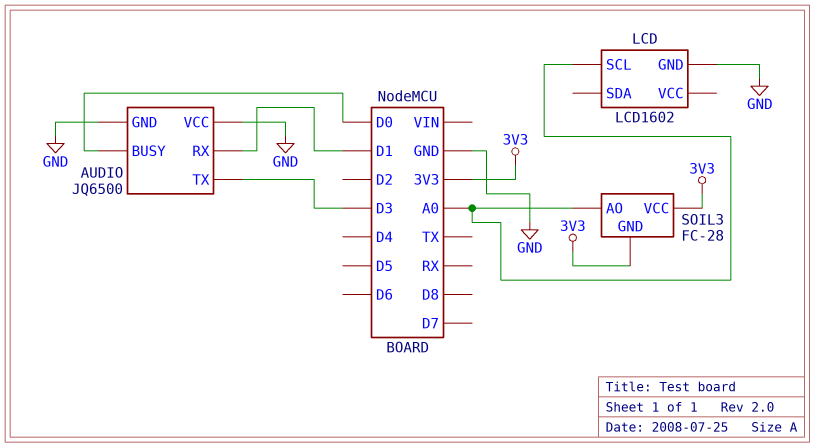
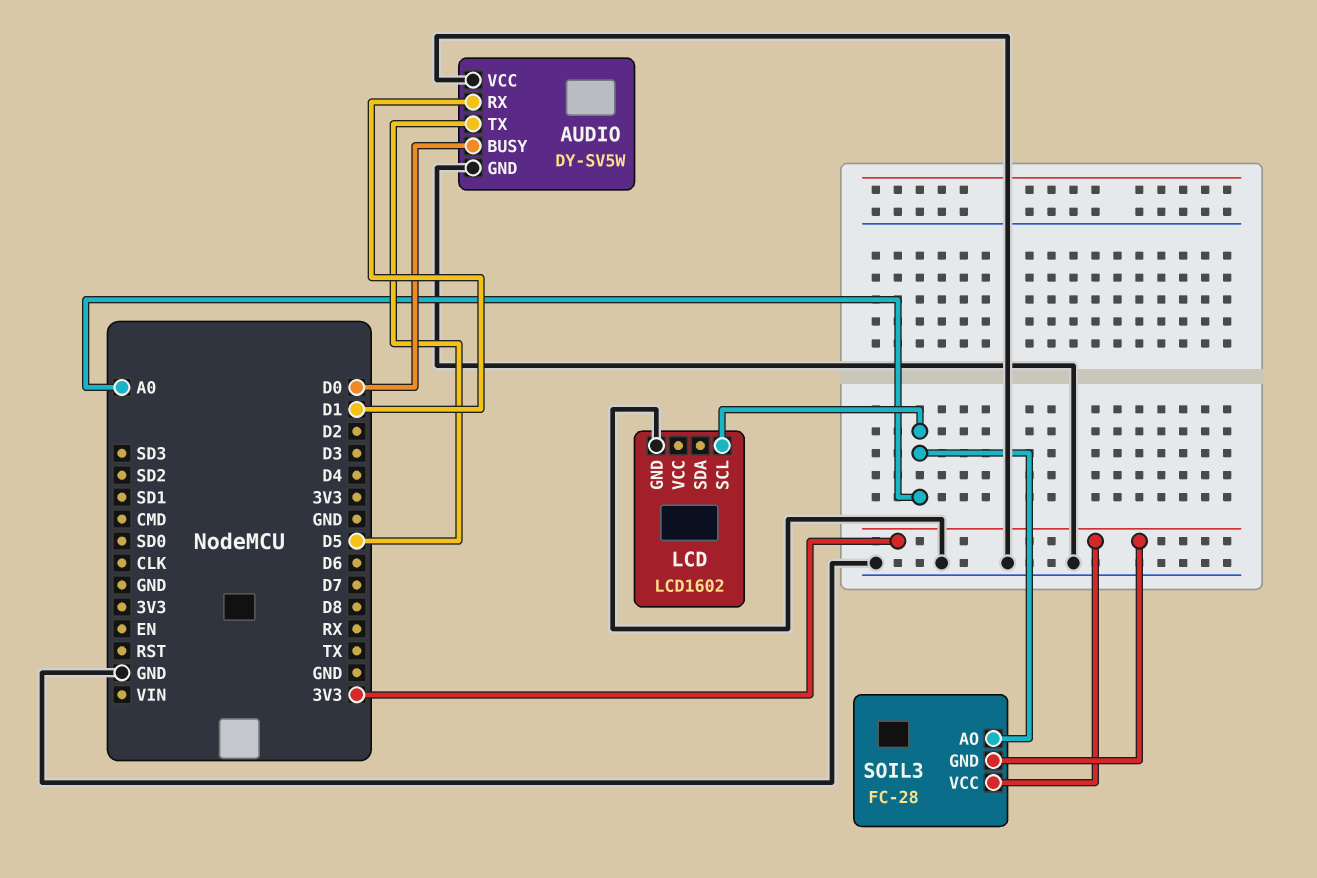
AUDIO: JQ6500 -> DY-SV5W
AUDIO pin TX: D3 -> D5

